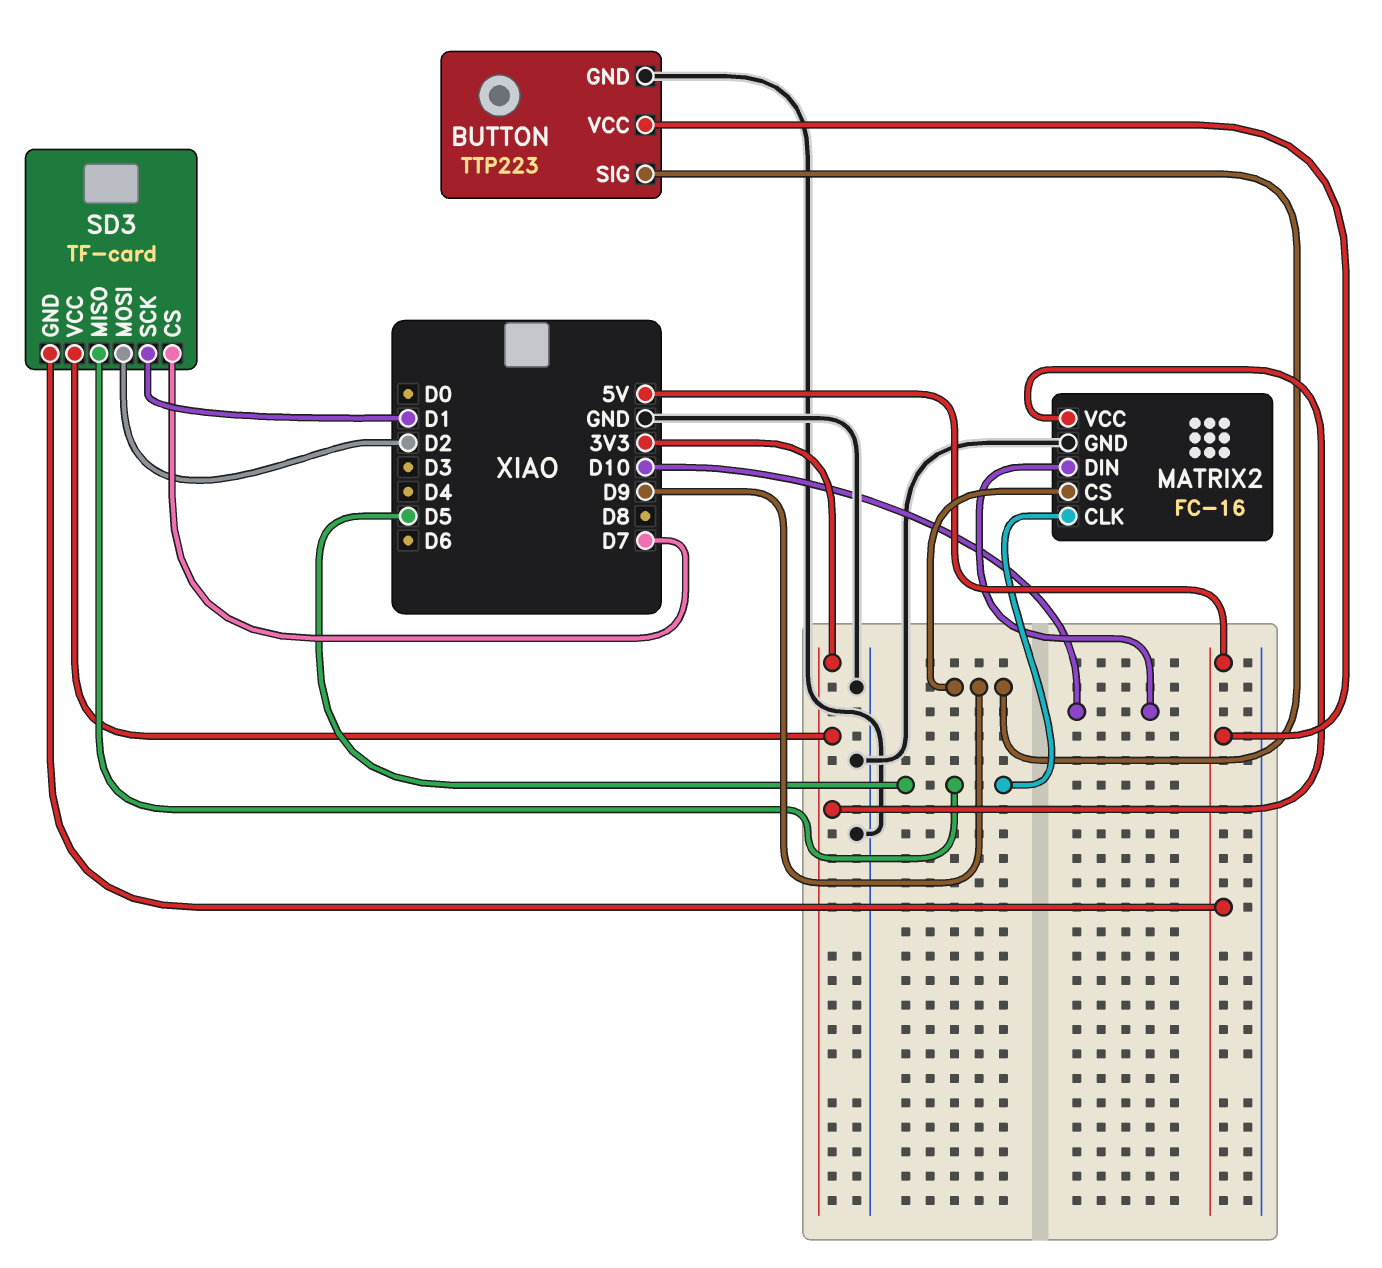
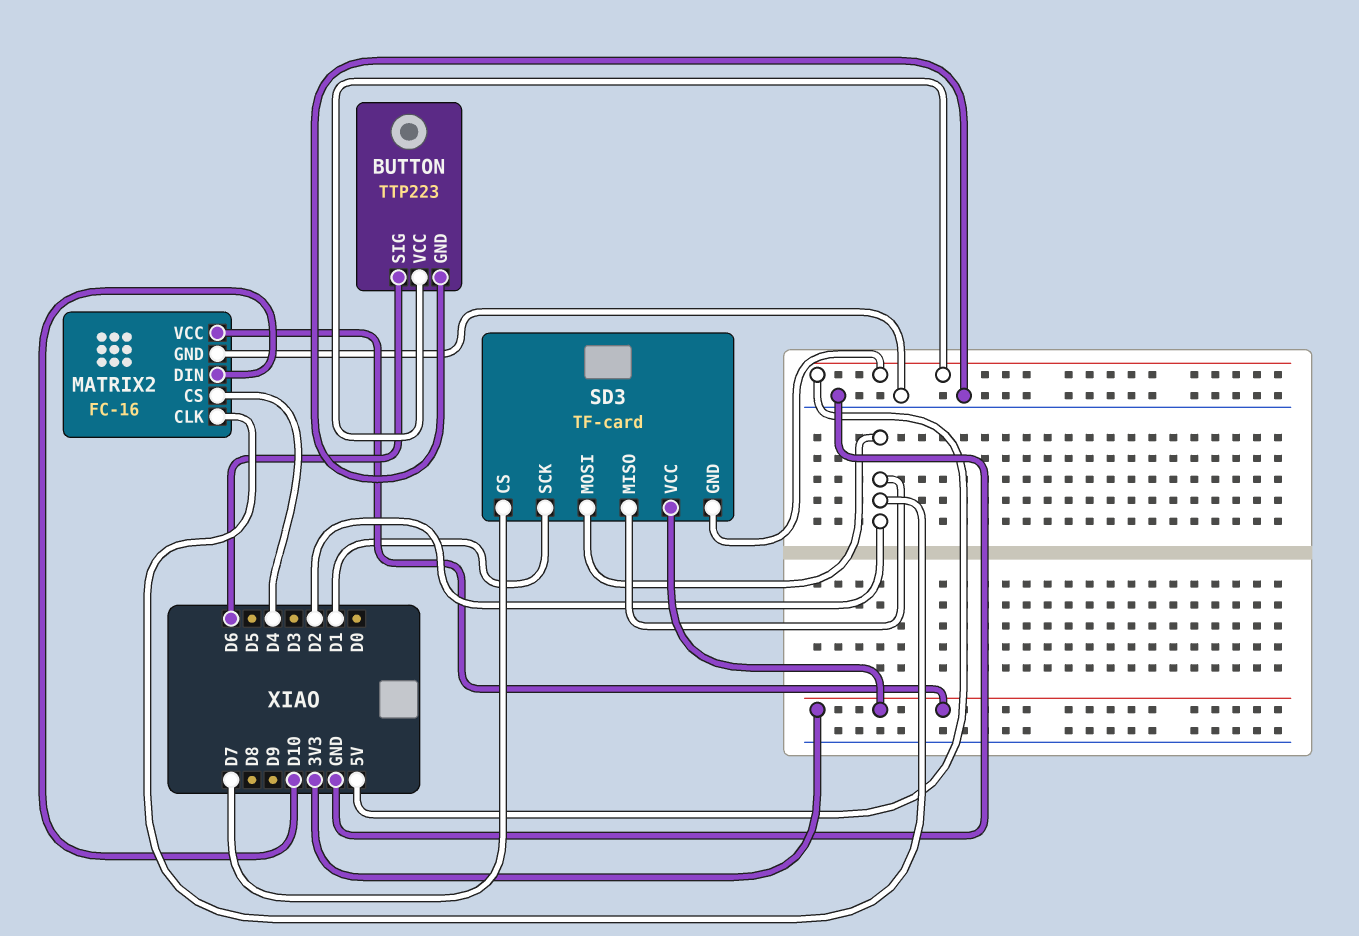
BUTTON pin SIG: D9 -> D6
MATRIX2 pin CLK: D5 -> D2
MATRIX2 pin CS: D9 -> D4
SD3 pin MISO: D5 -> D2

